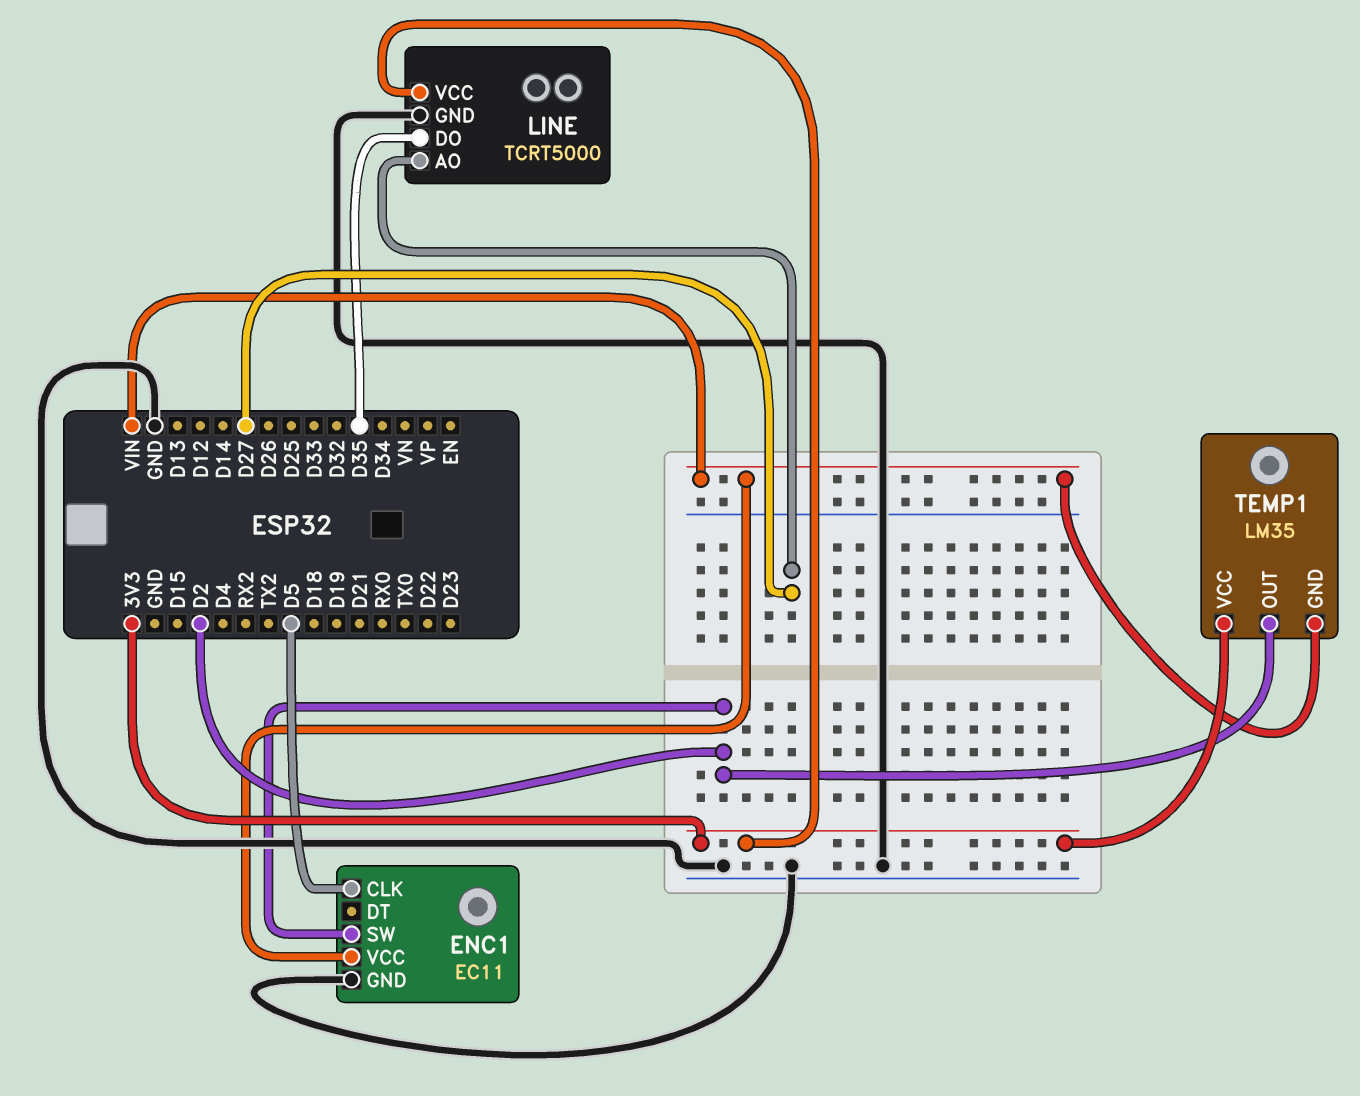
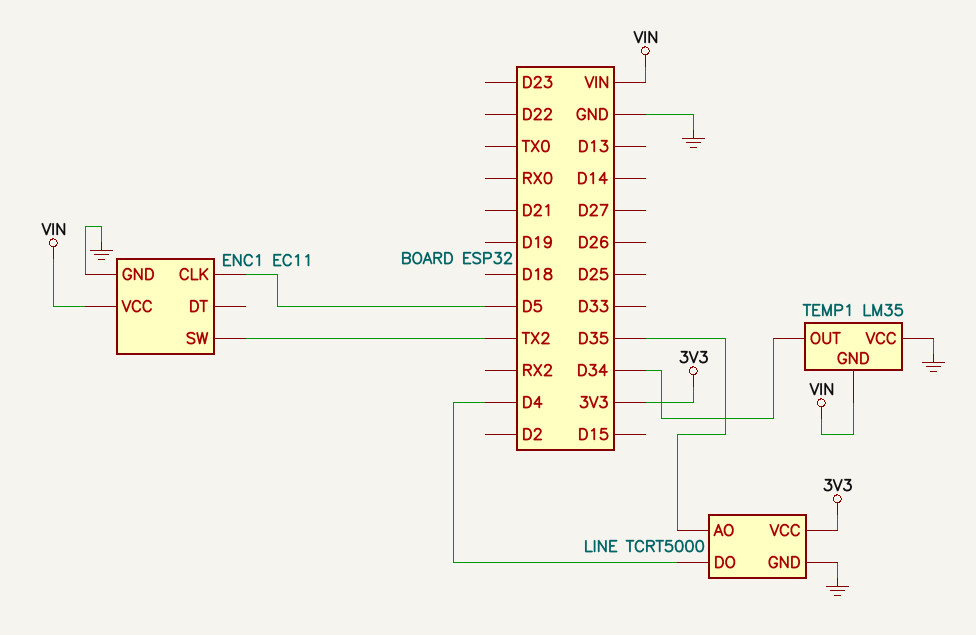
ENC1 pin SW: D2 -> TX2
LINE pin AO: D27 -> D35
LINE pin DO: D35 -> D4
TEMP1 pin OUT: D2 -> D34
TEMP1 pin VCC: 3V3 -> GND

